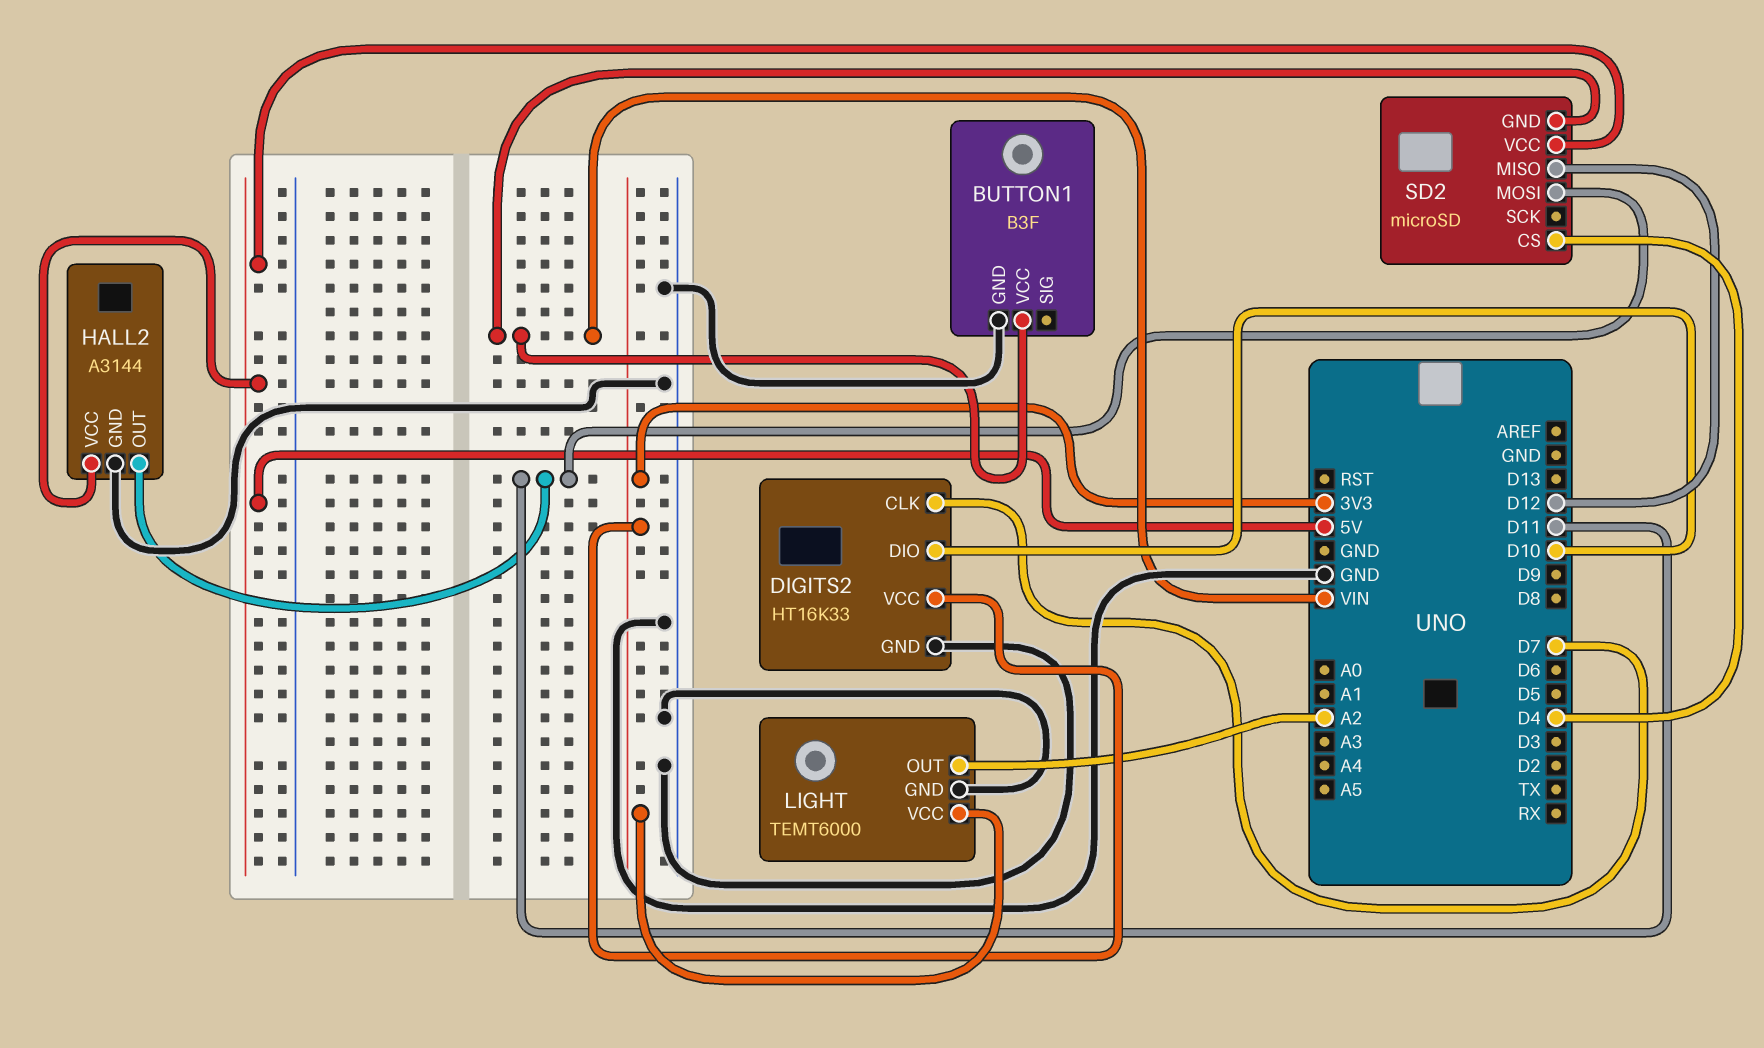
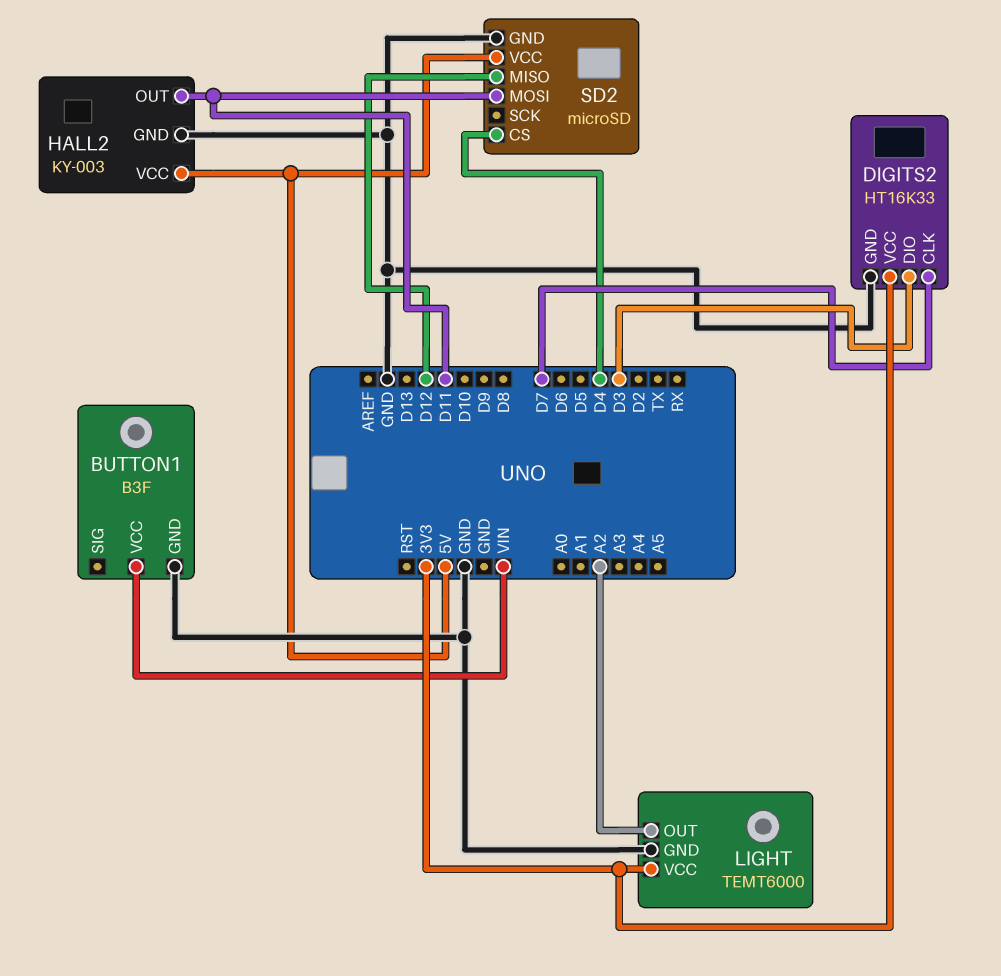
DIGITS2 pin DIO: D10 -> D3
HALL2: A3144 -> KY-003
SD2 pin GND: VIN -> GND

